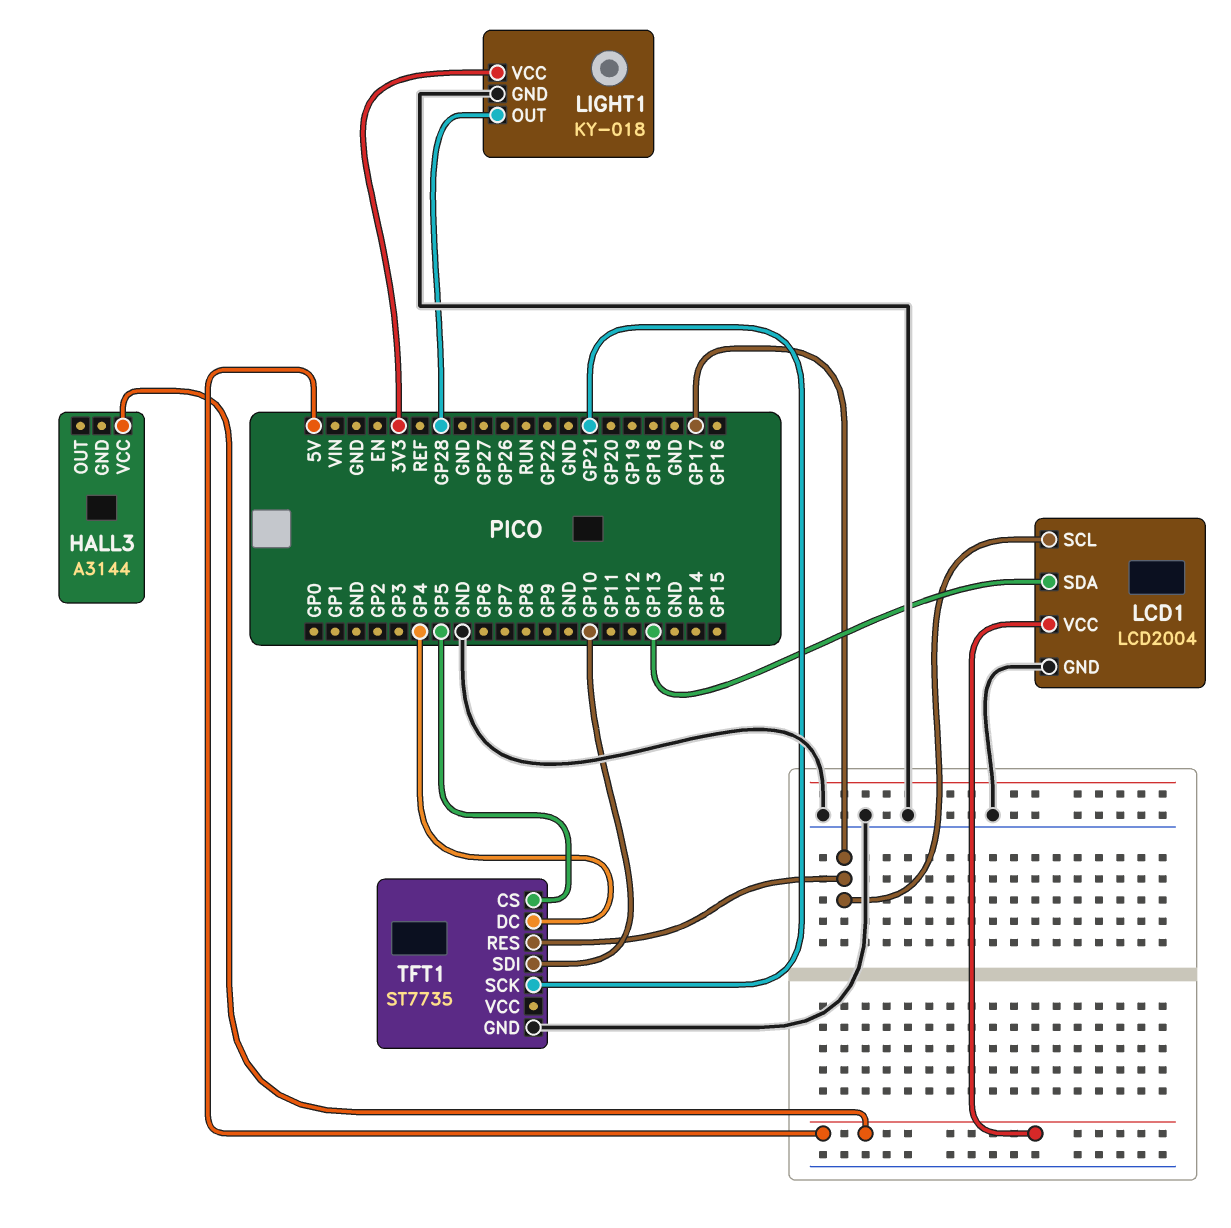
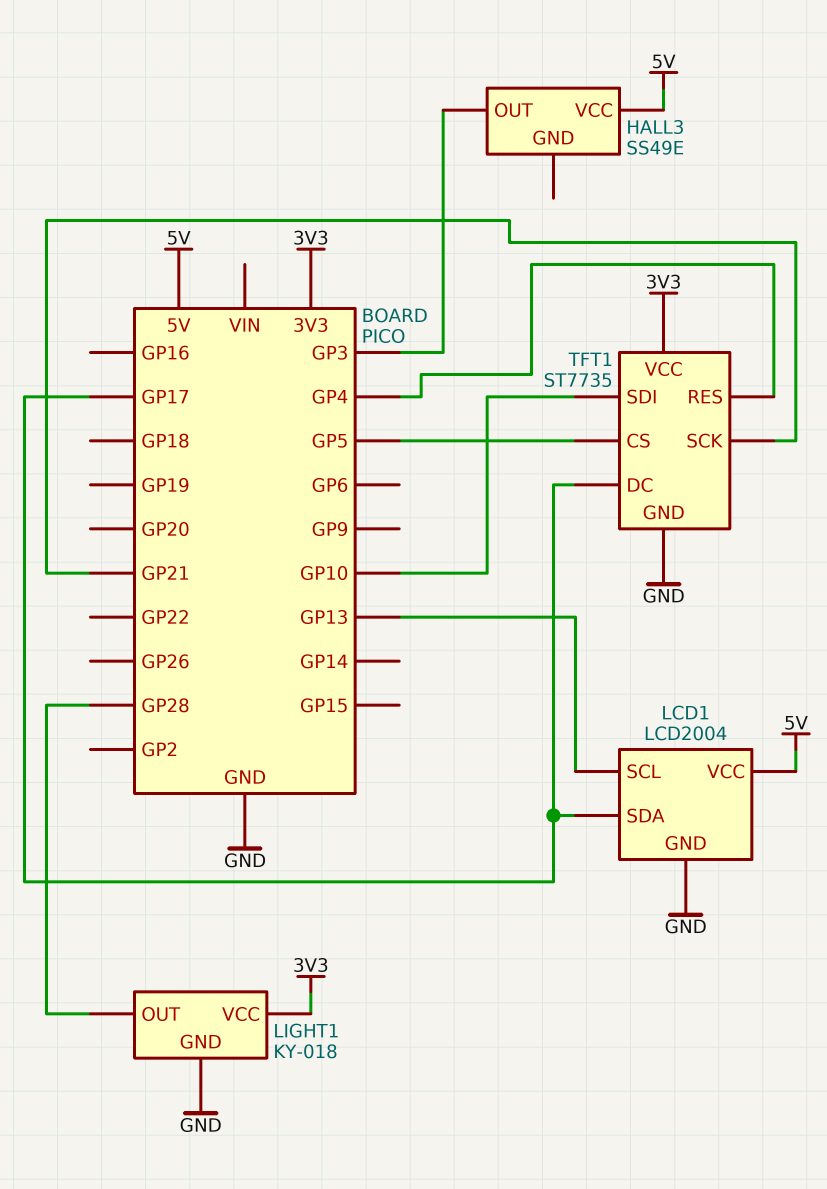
HALL3: A3144 -> SS49E
HALL3 pin OUT: none -> GP3
LCD1 pin SCL: GP17 -> GP13
LCD1 pin SDA: GP13 -> GP17
TFT1 pin DC: GP4 -> GP17
TFT1 pin RES: GP17 -> GP4
TFT1 pin VCC: none -> 3V3

